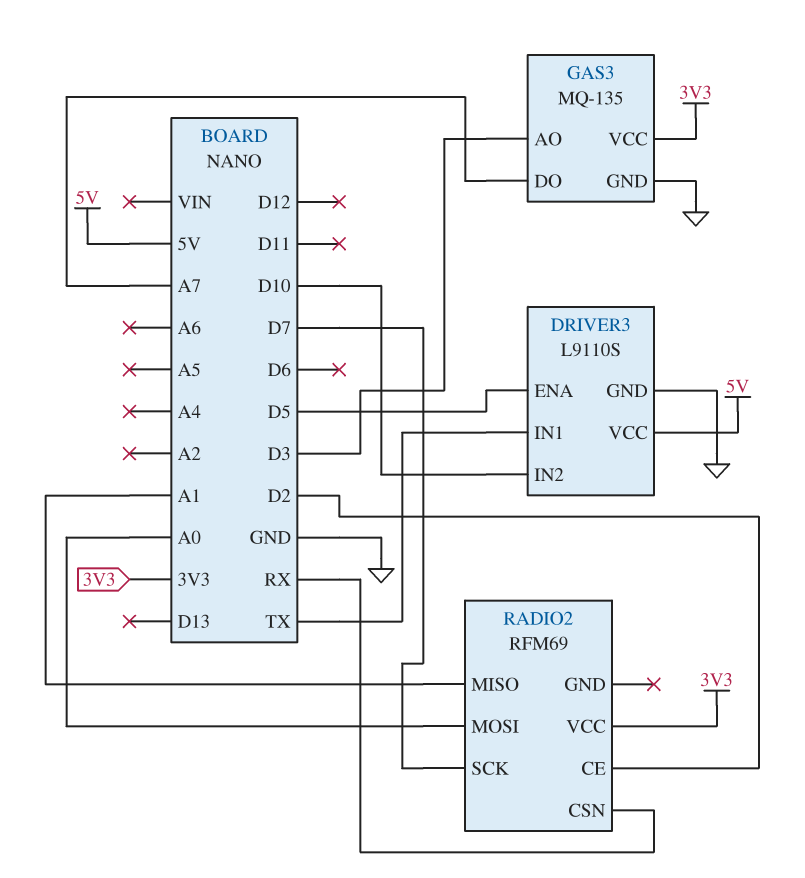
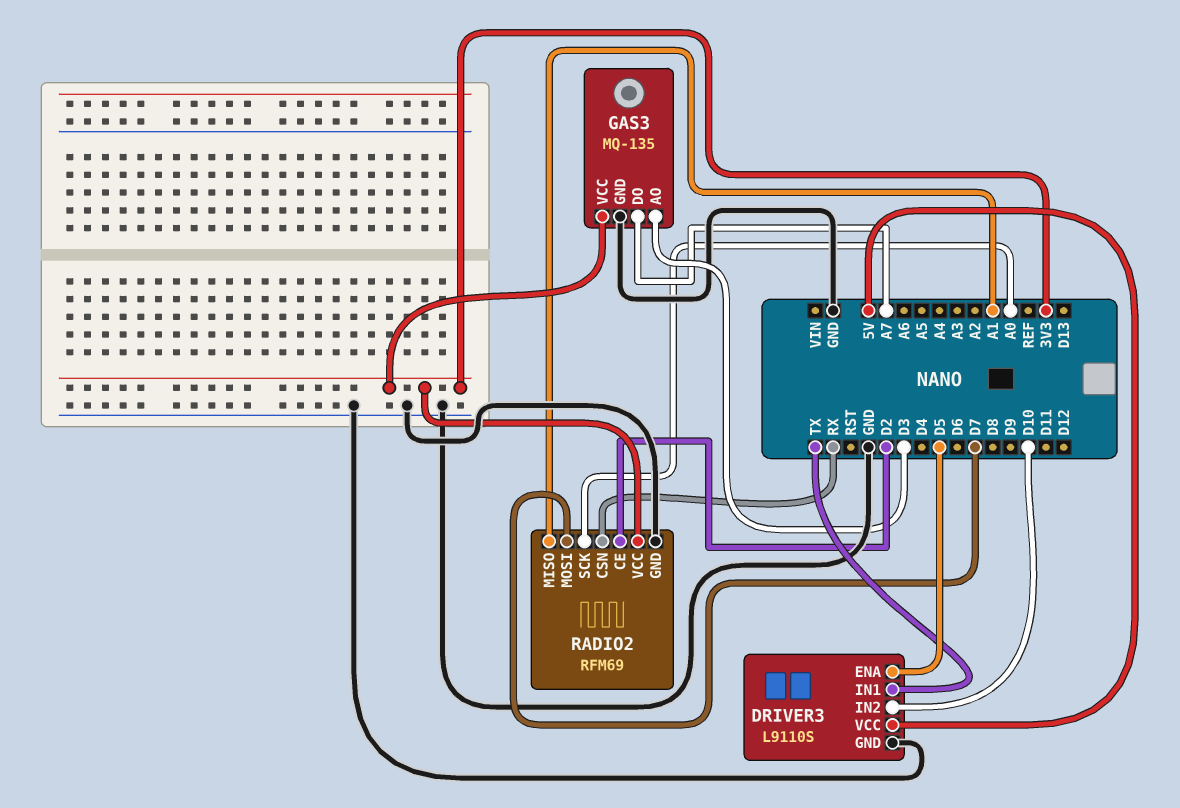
RADIO2 pin GND: none -> GND
RADIO2 pin MOSI: A0 -> D7
RADIO2 pin SCK: D7 -> A0

